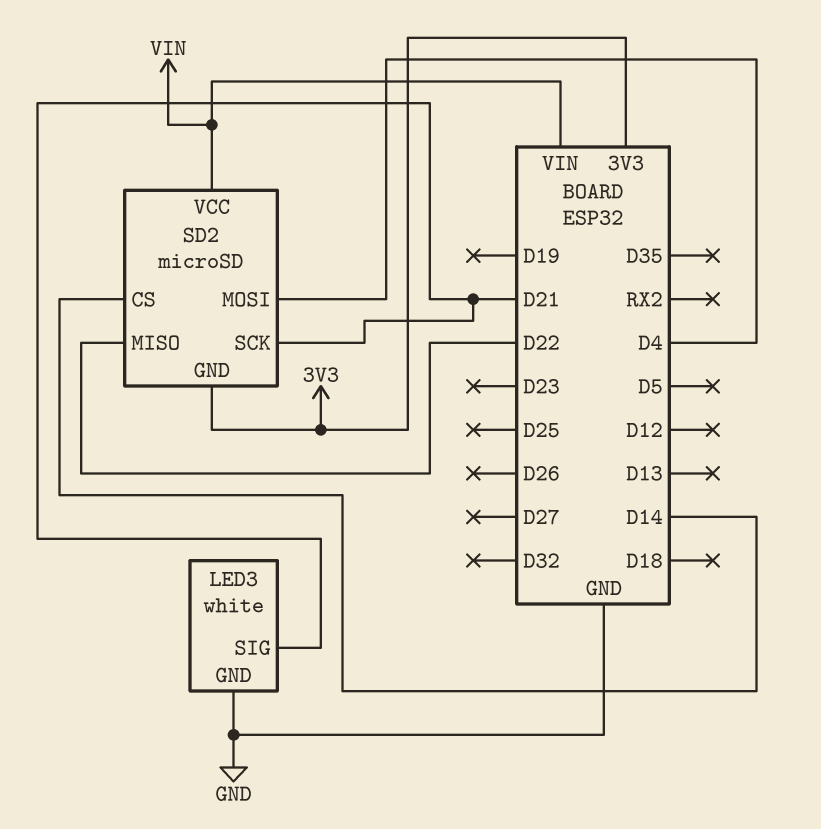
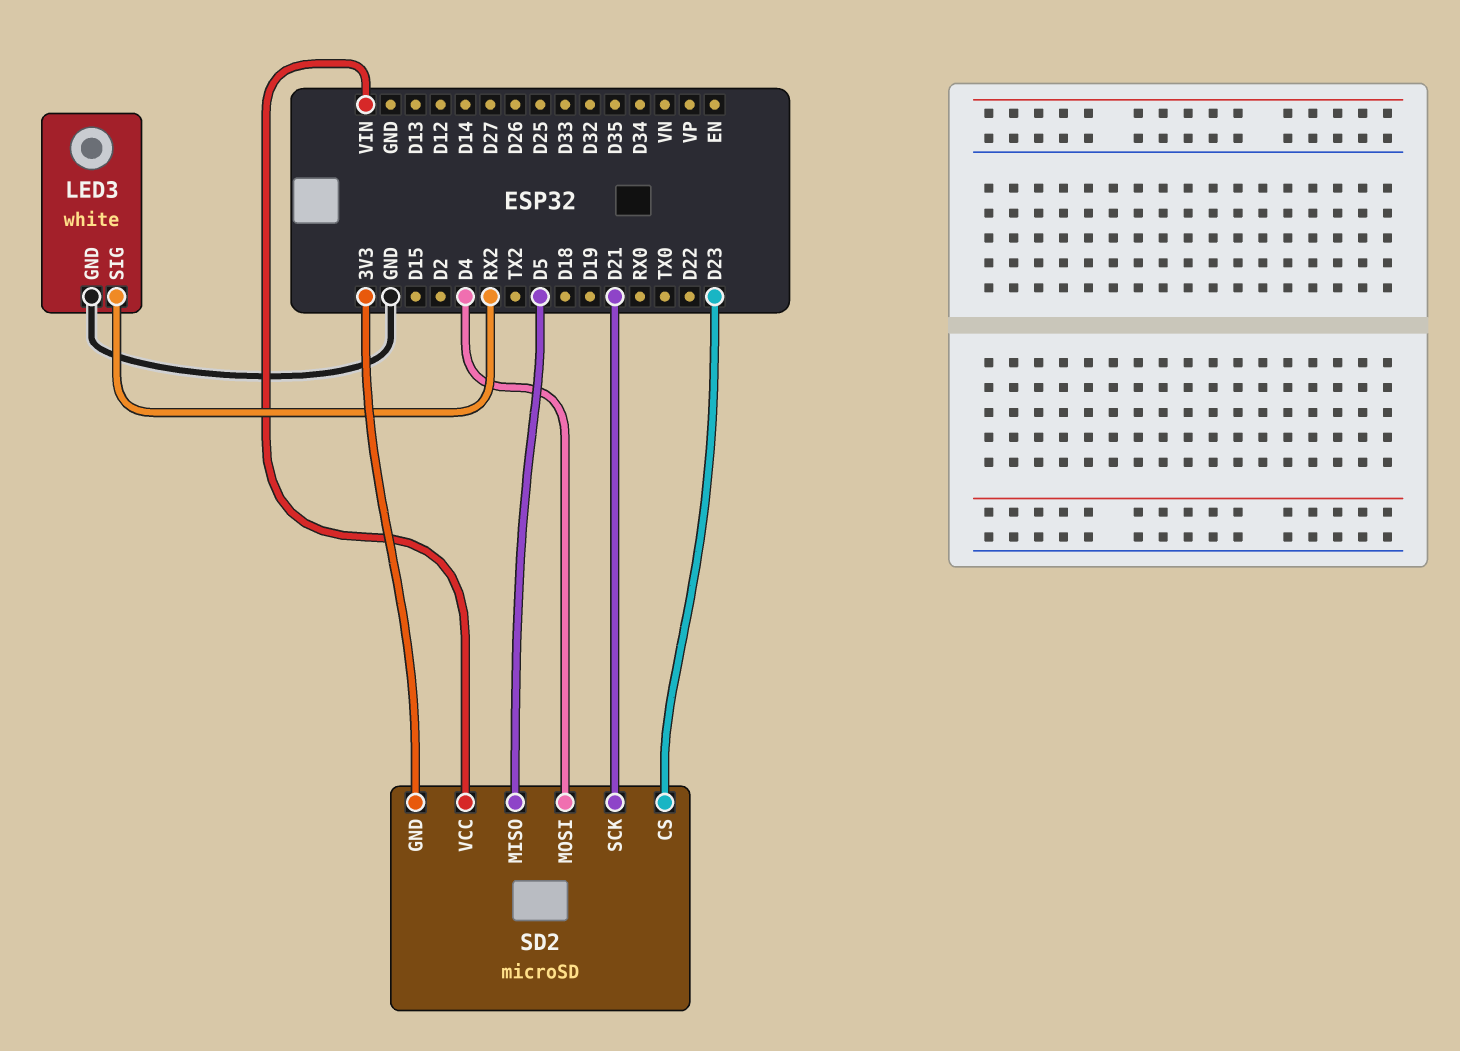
LED3 pin SIG: D21 -> RX2
SD2 pin CS: D14 -> D23
SD2 pin MISO: D22 -> D5

